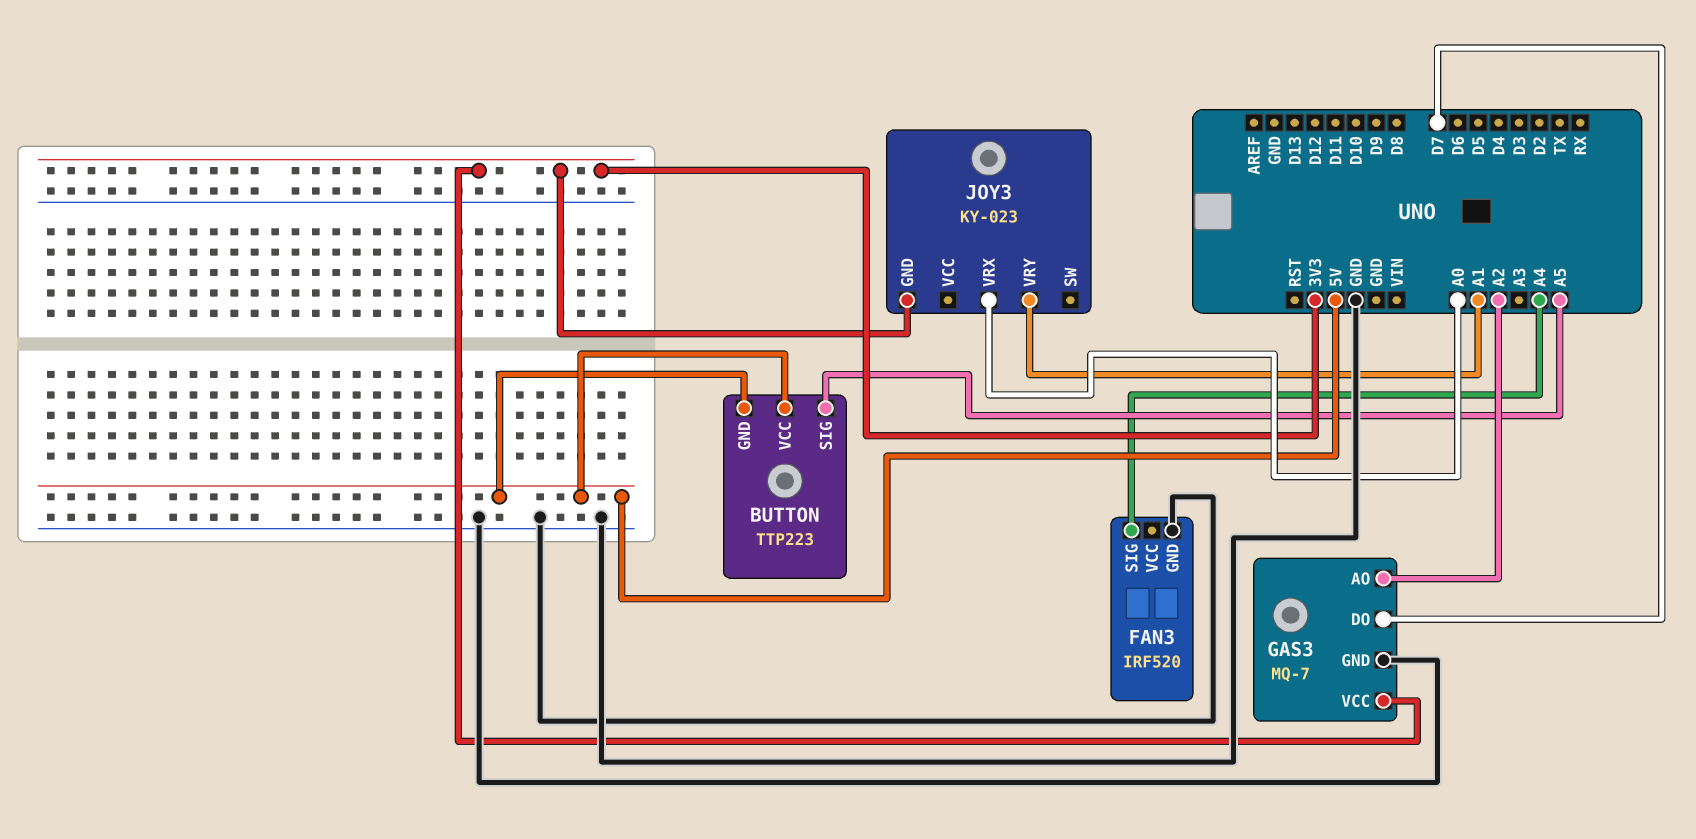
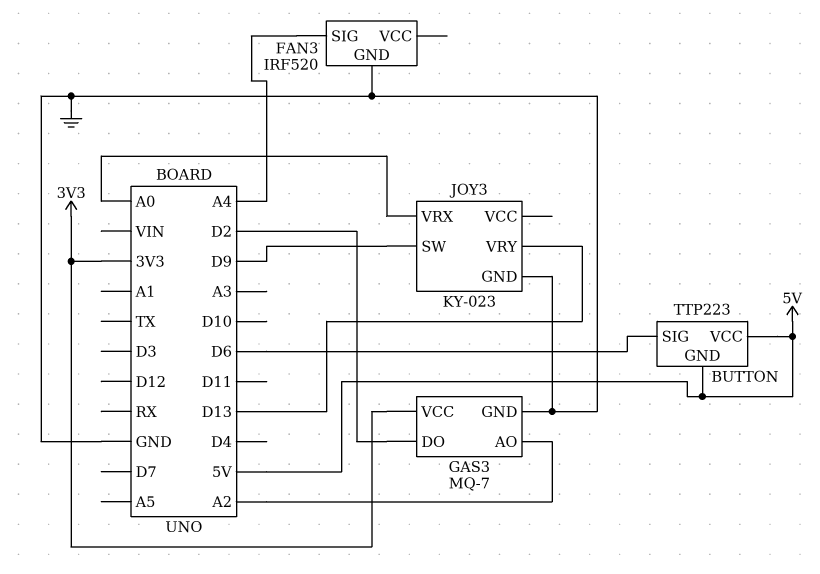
BUTTON pin SIG: A5 -> D6
GAS3 pin DO: D7 -> D2
JOY3 pin GND: 3V3 -> GND
JOY3 pin SW: none -> D9
JOY3 pin VRY: A1 -> D13

